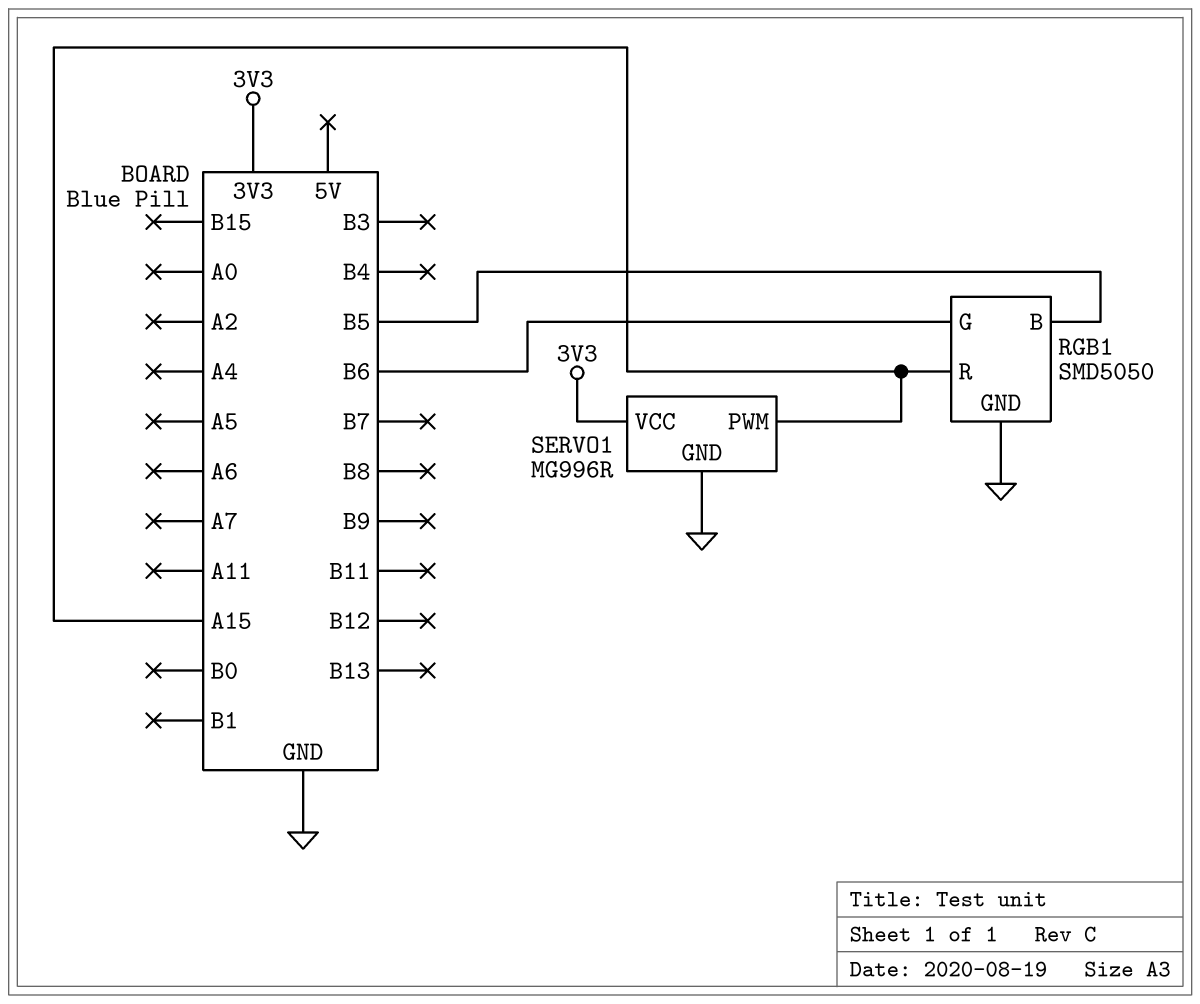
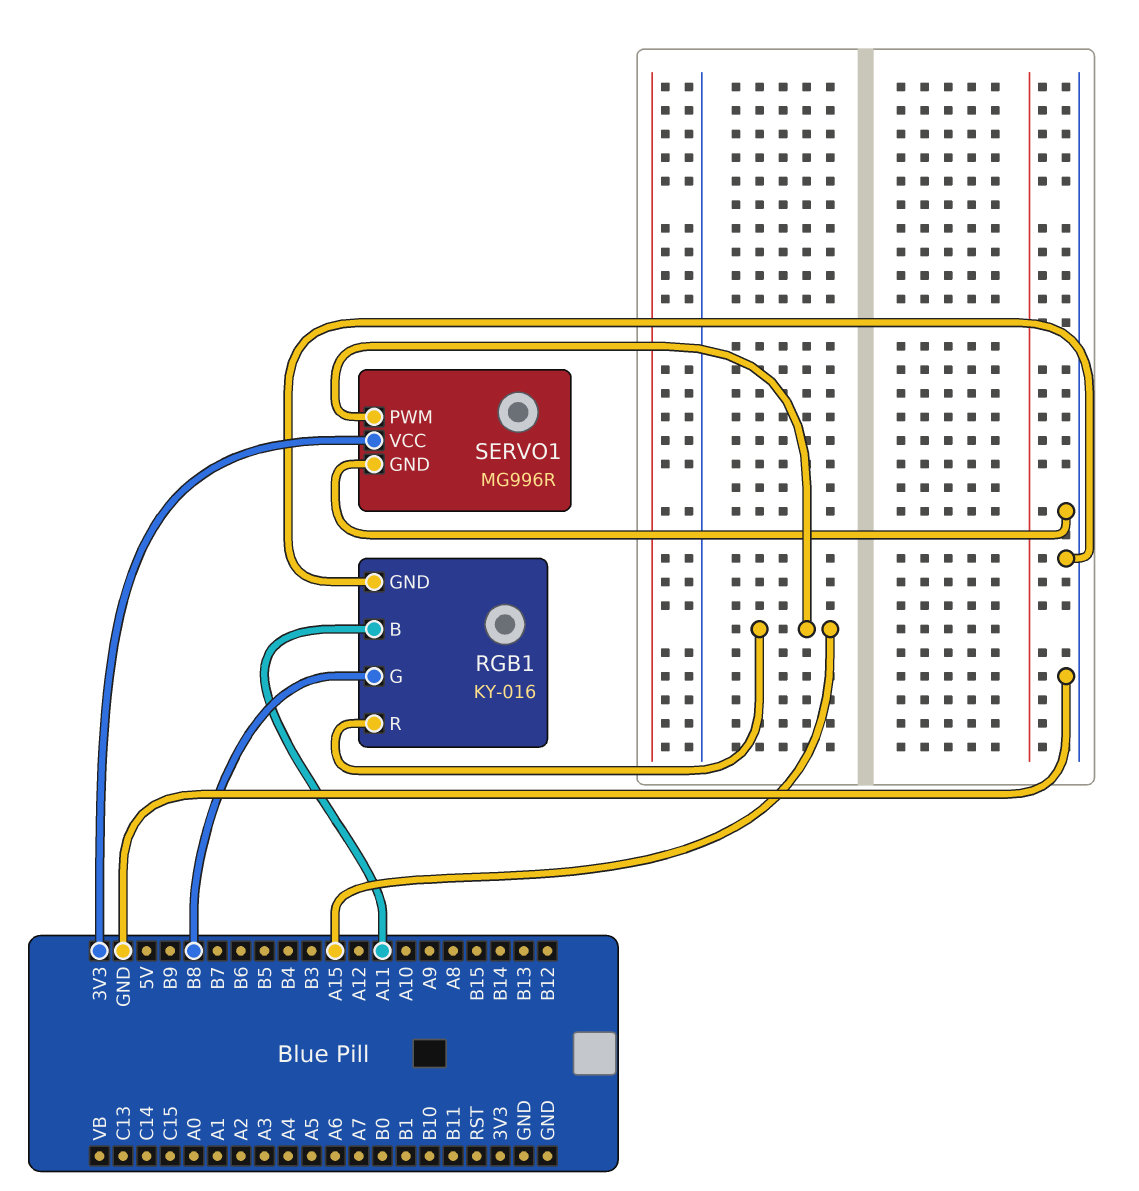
RGB1: SMD5050 -> KY-016
RGB1 pin B: B5 -> A11
RGB1 pin G: B6 -> B8

